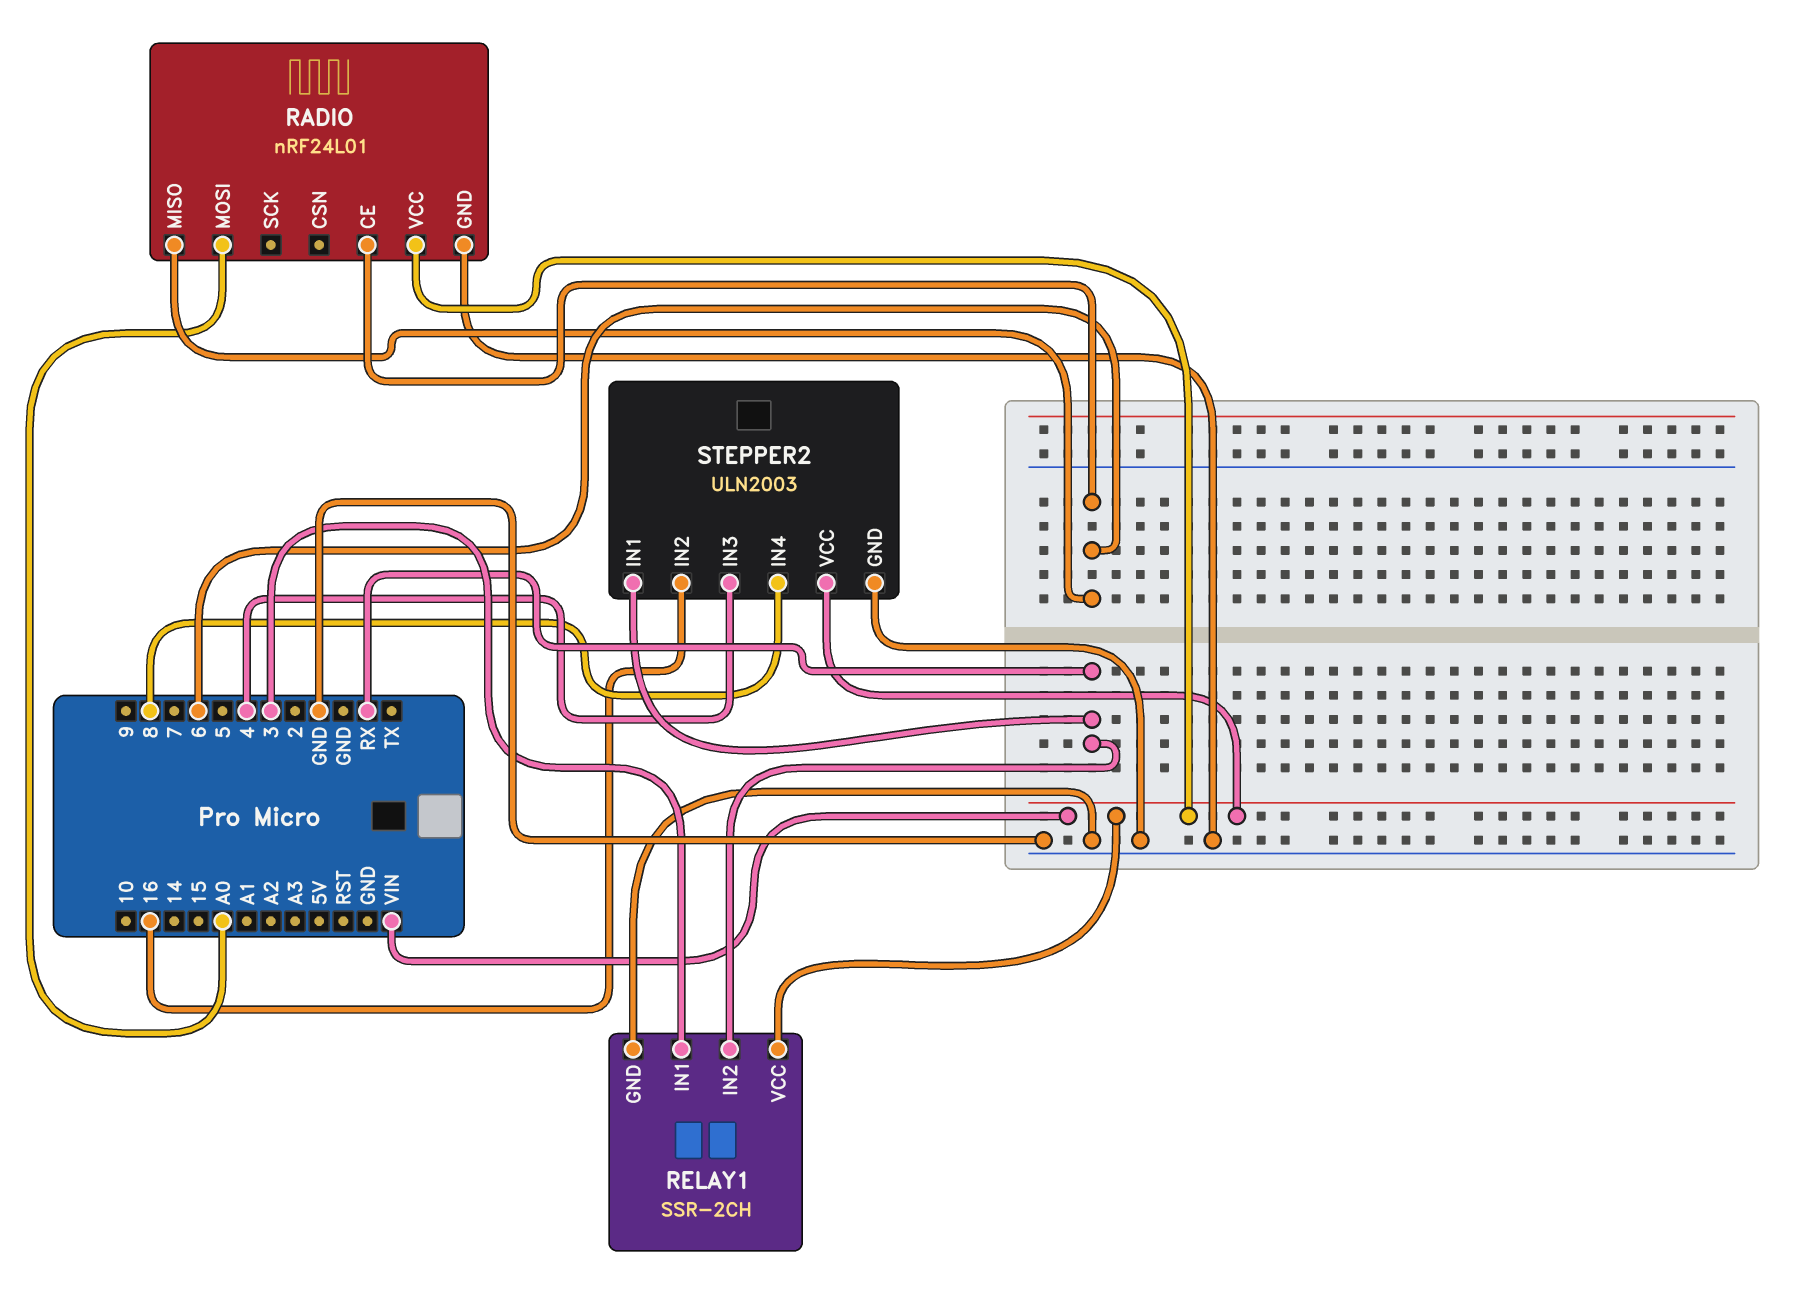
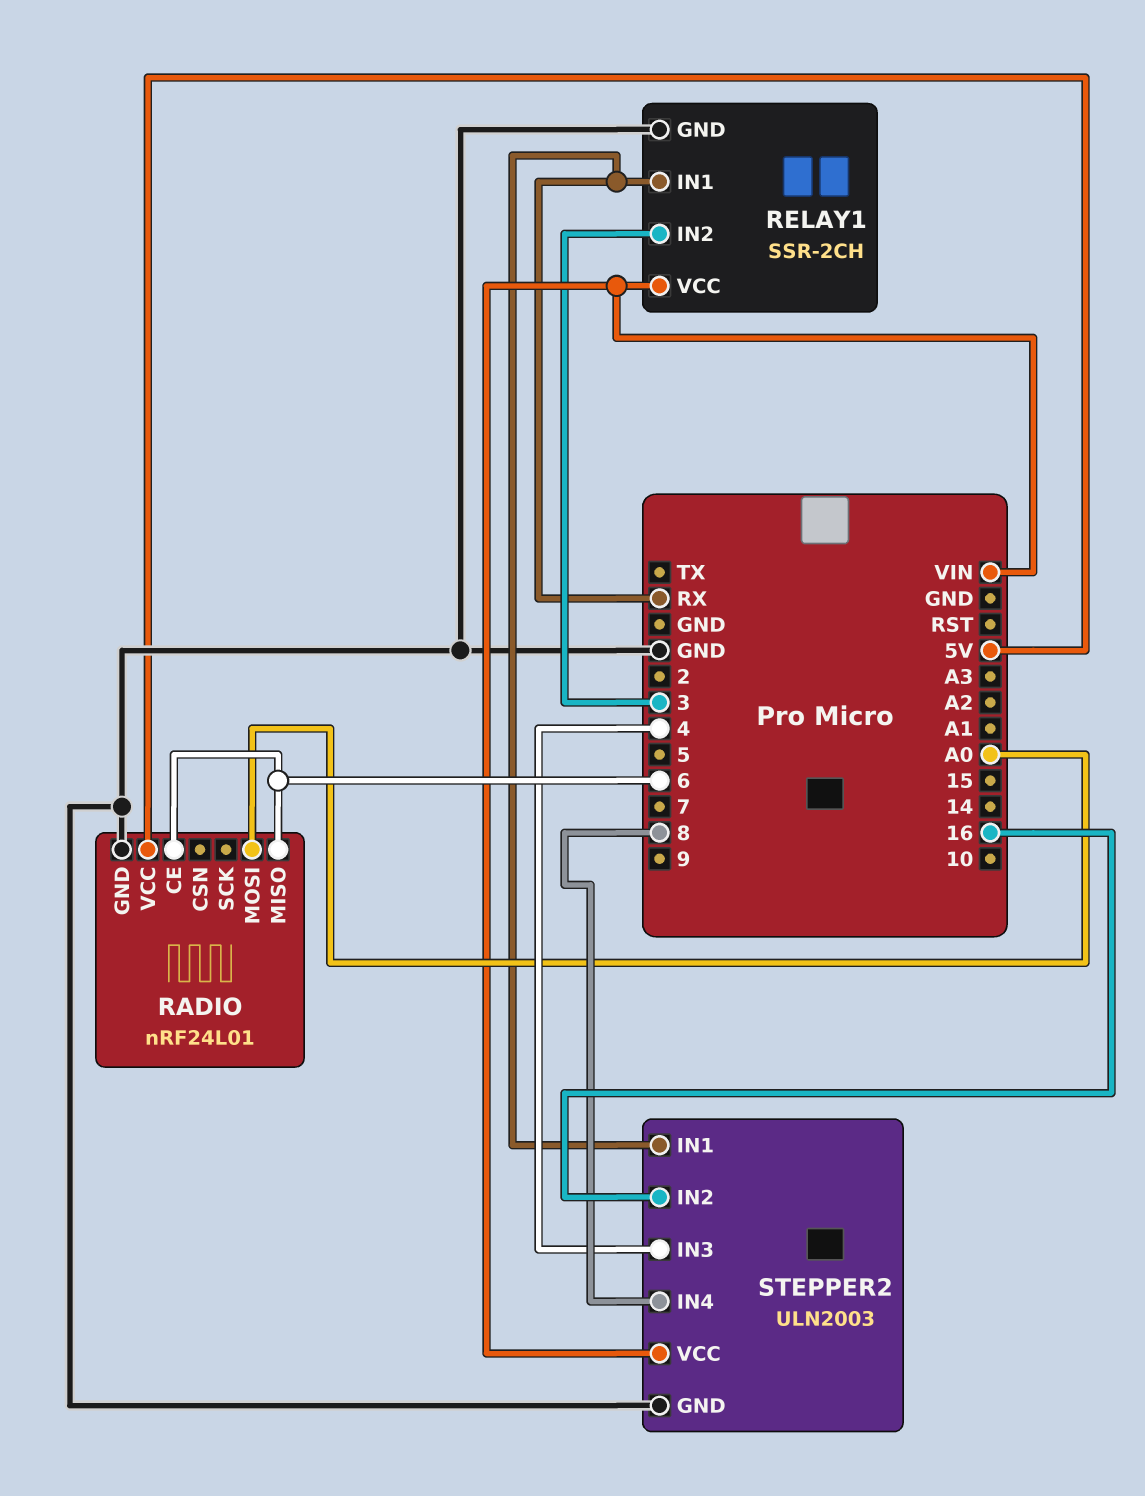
RADIO pin VCC: VIN -> 5V
RELAY1 pin IN1: 3 -> RX
RELAY1 pin IN2: RX -> 3

